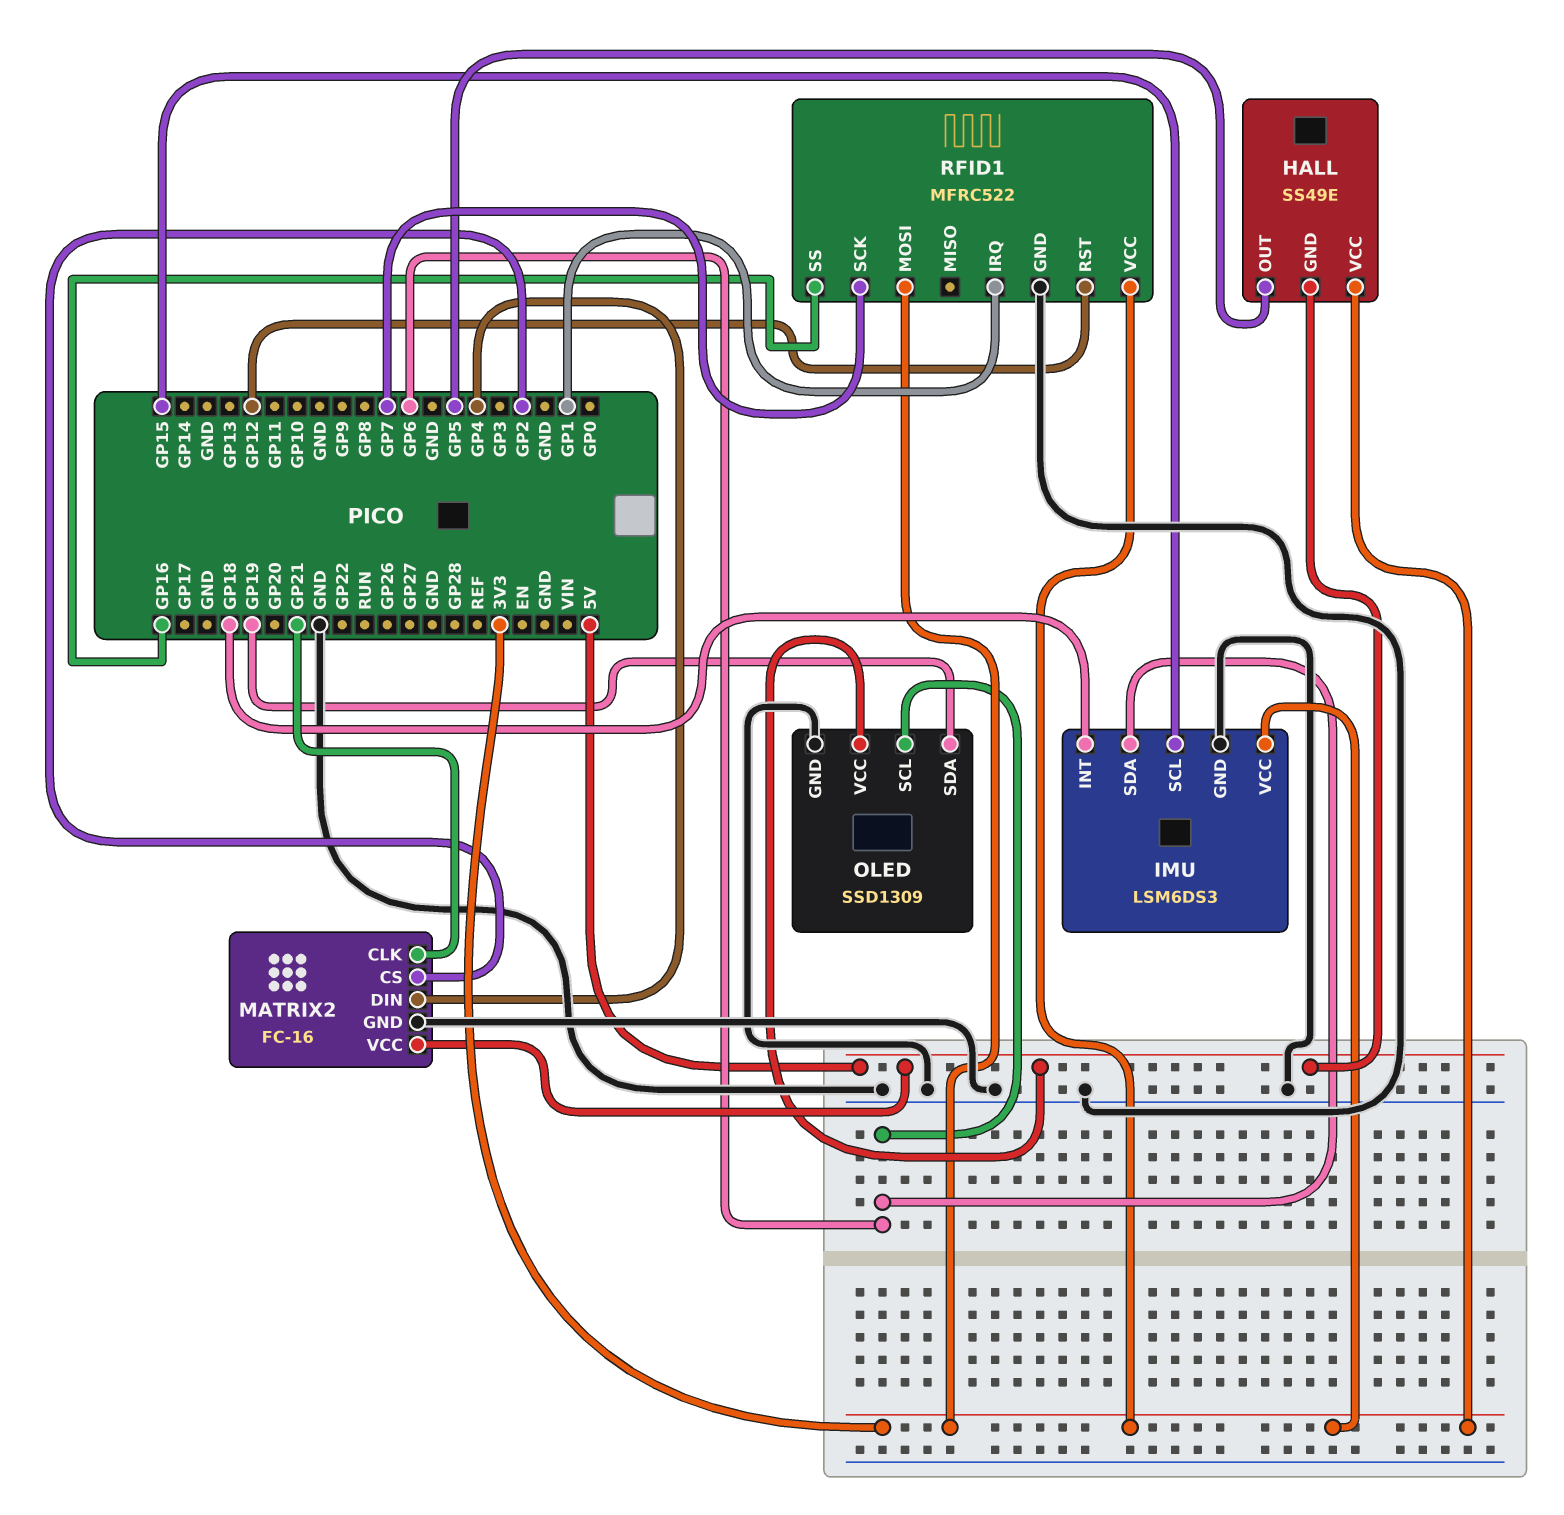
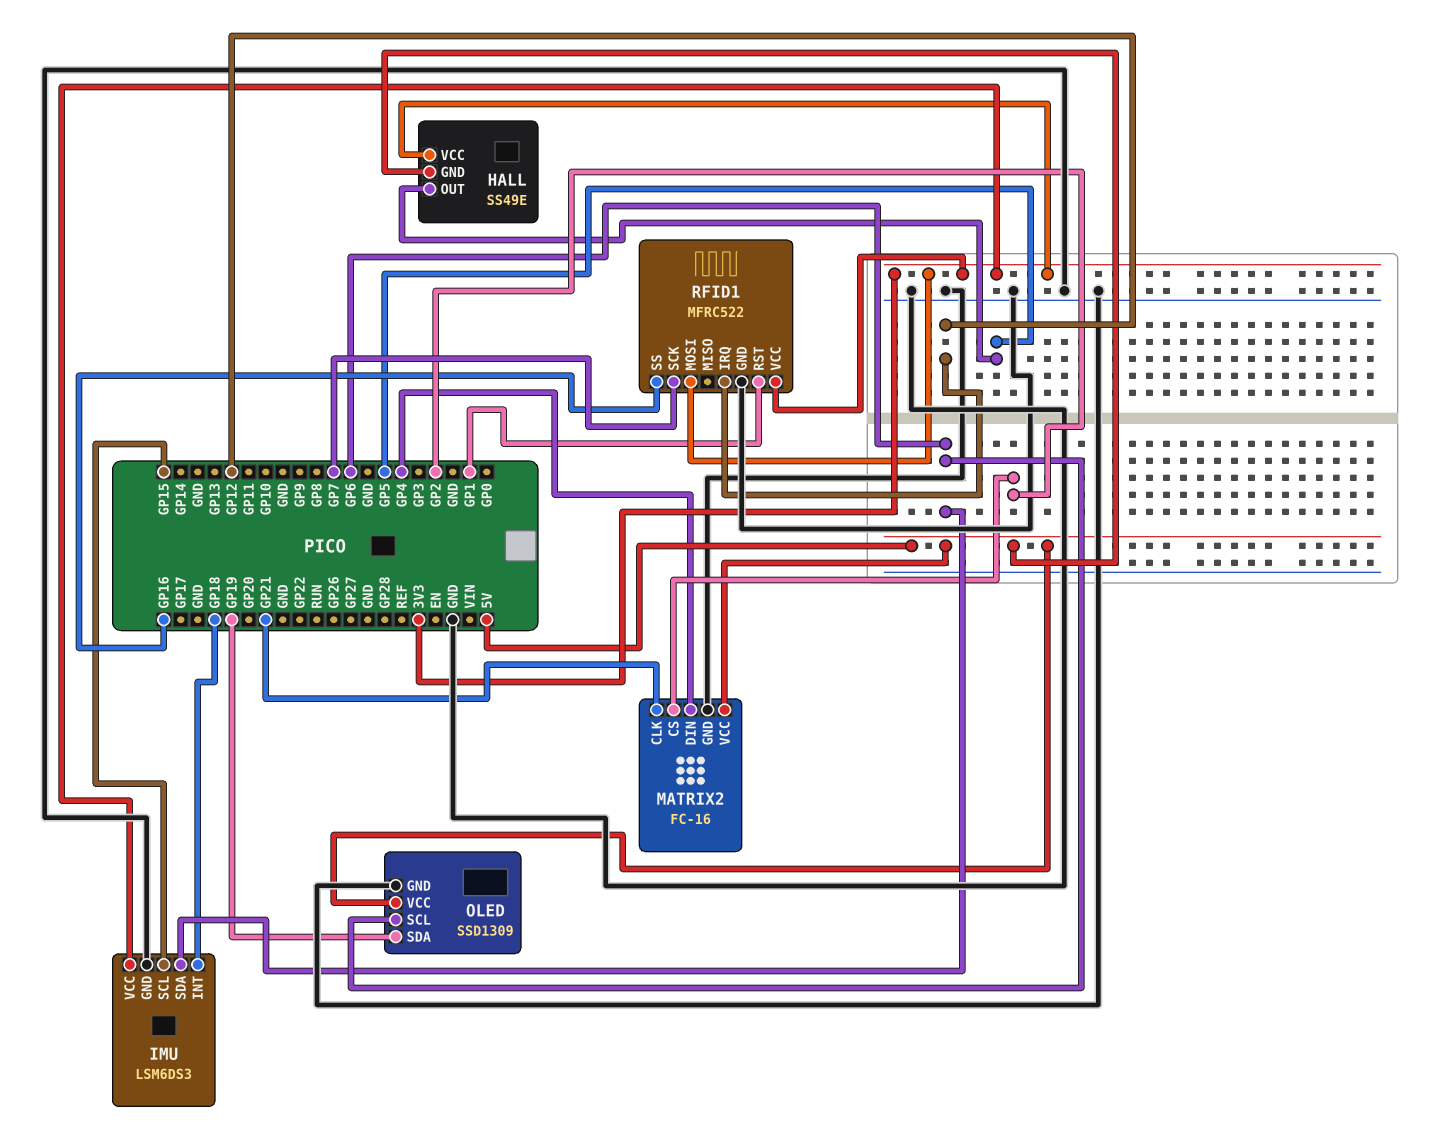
RFID1 pin IRQ: GP1 -> GP12
RFID1 pin RST: GP12 -> GP1

